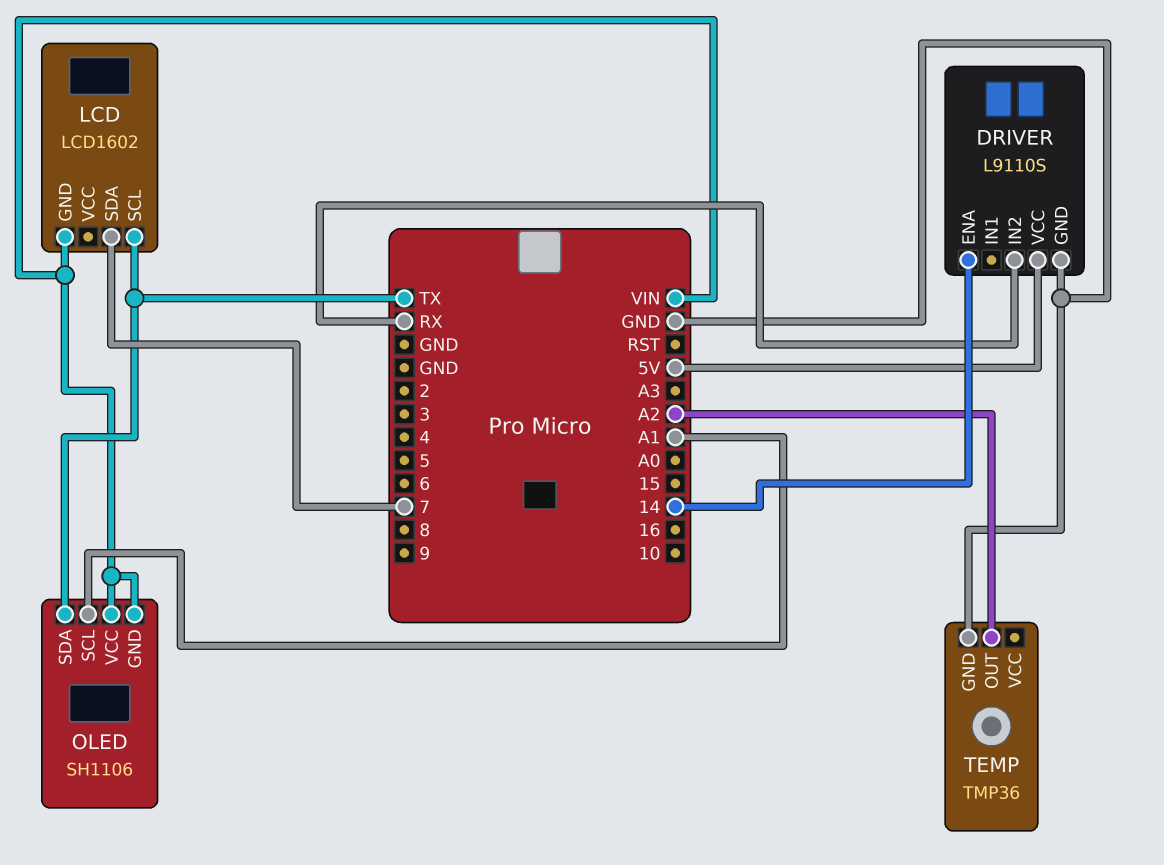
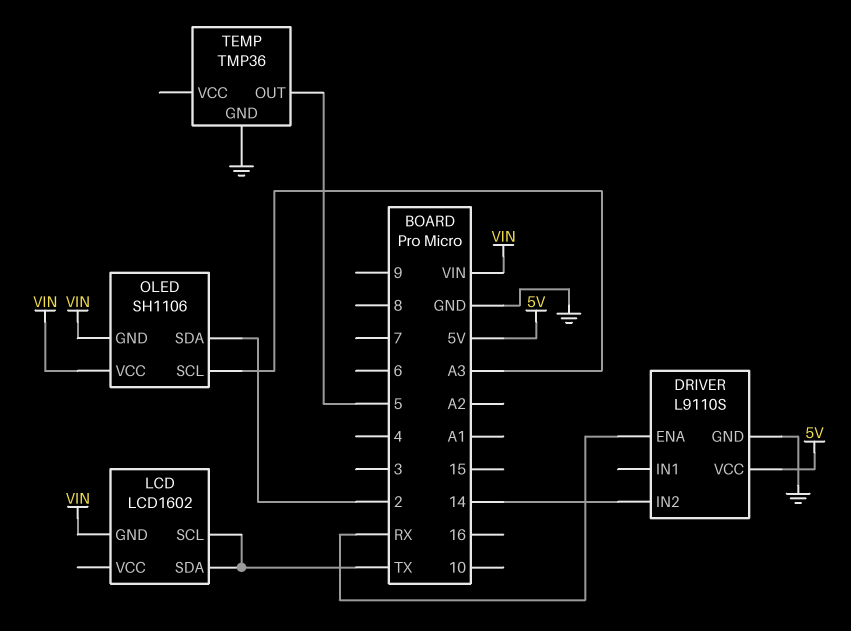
DRIVER pin ENA: 14 -> RX
DRIVER pin IN2: RX -> 14
LCD pin SDA: 7 -> TX
OLED pin SCL: A1 -> A3
OLED pin SDA: TX -> 2
TEMP pin OUT: A2 -> 5

